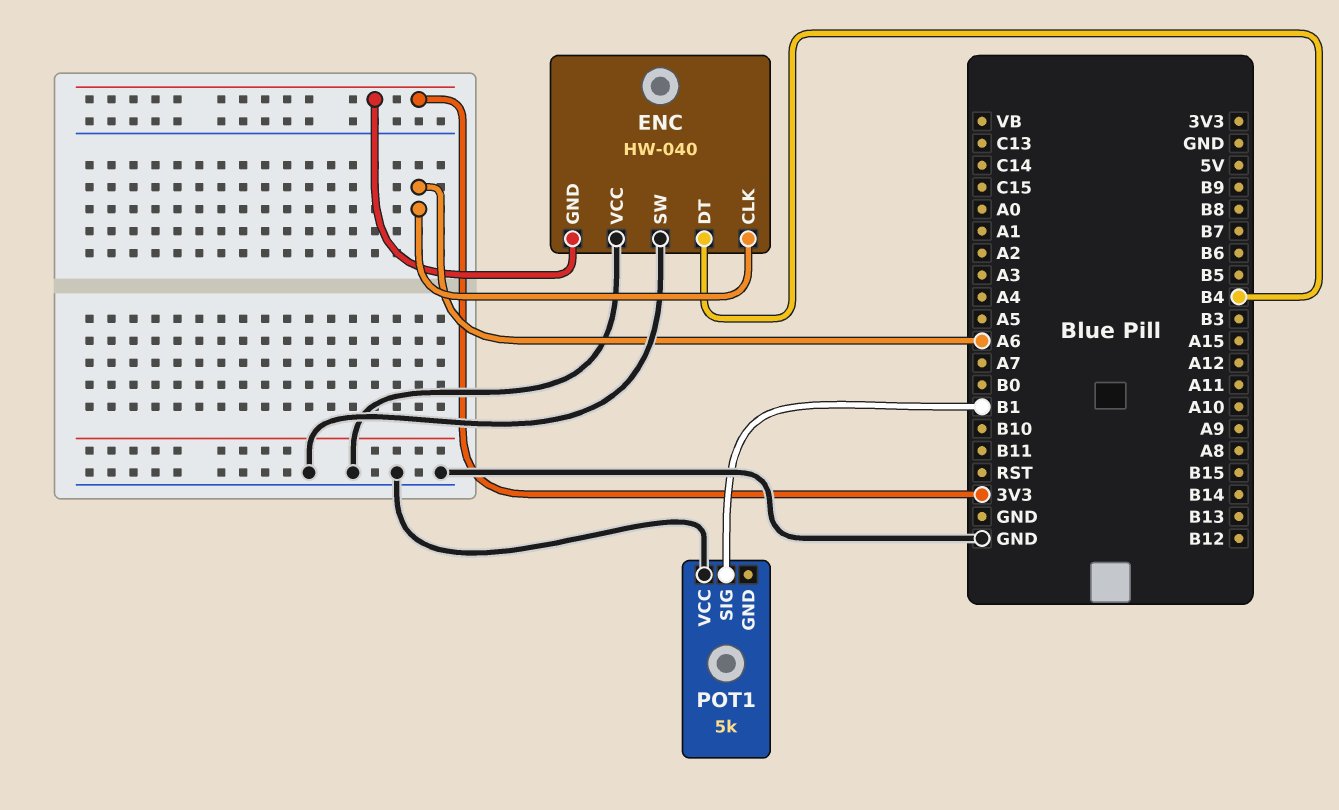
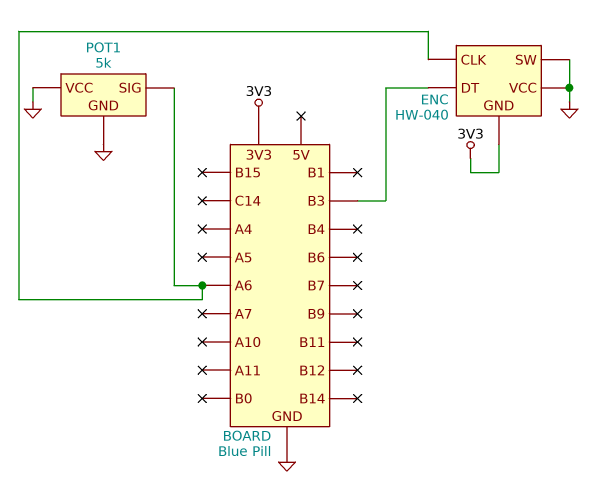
ENC pin DT: B4 -> B3
POT1 pin GND: none -> GND
POT1 pin SIG: B1 -> A6

